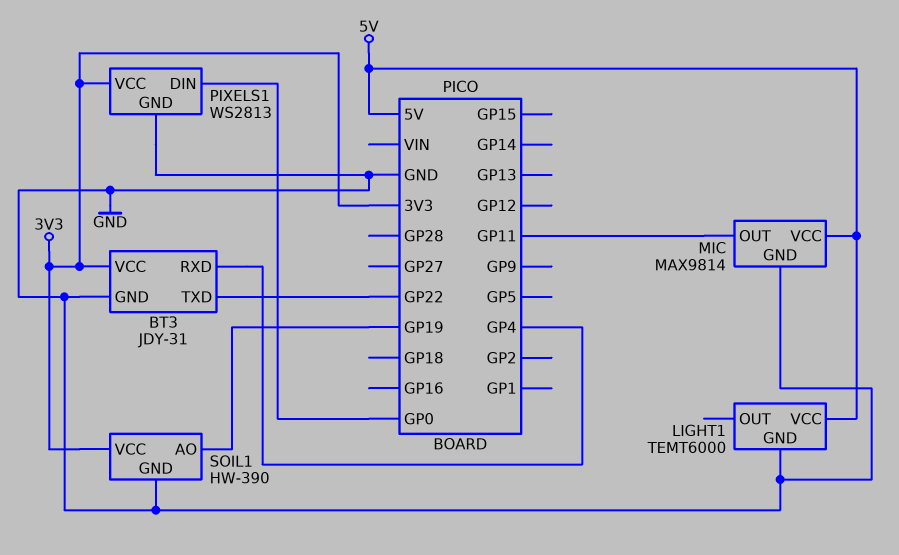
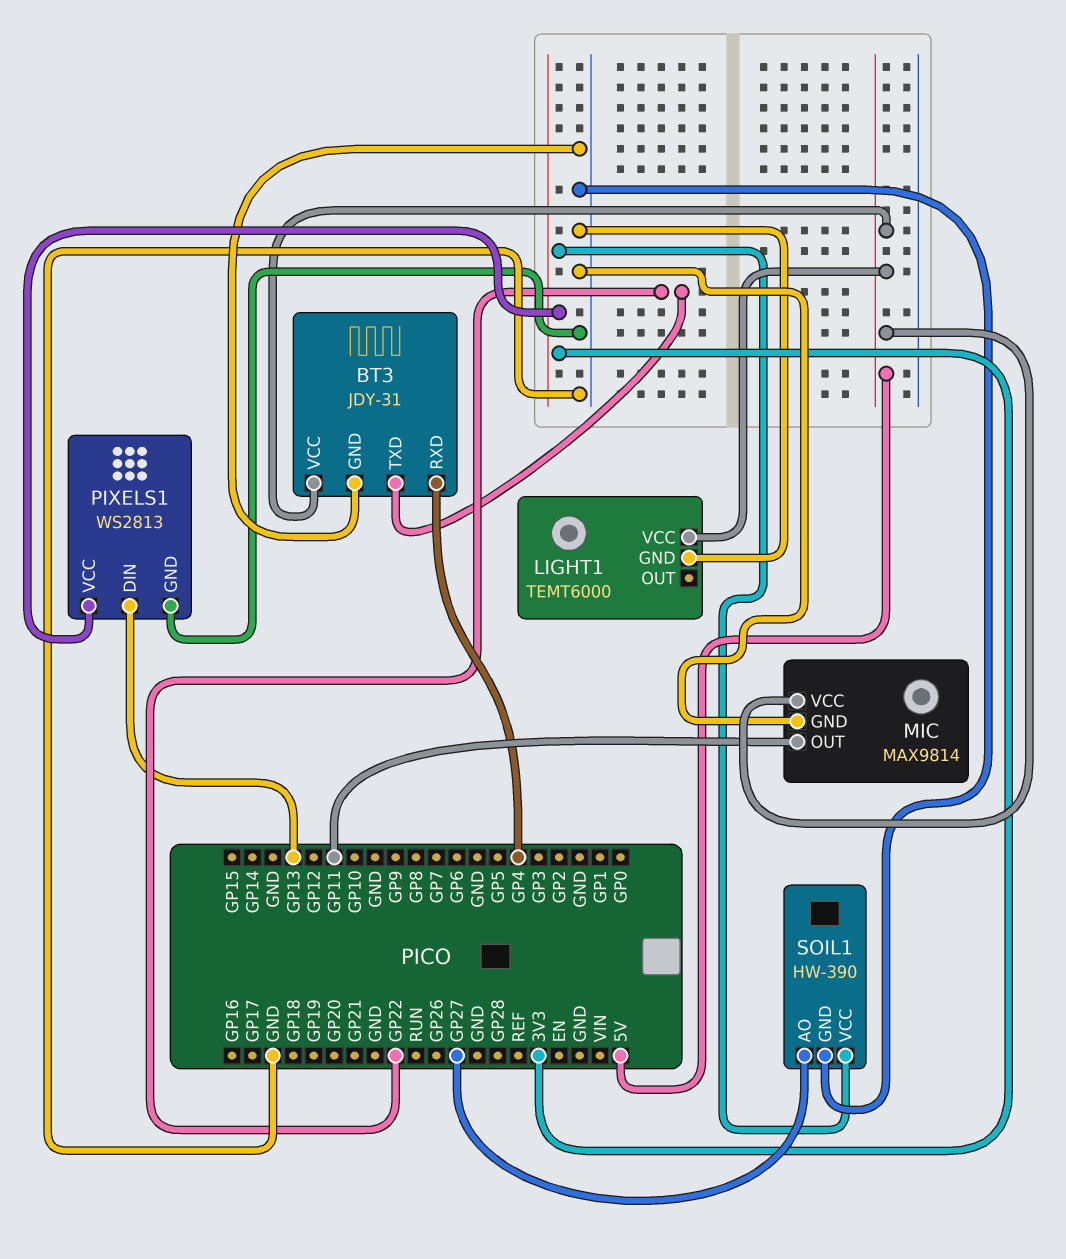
BT3 pin VCC: 3V3 -> 5V
PIXELS1 pin DIN: GP0 -> GP13
SOIL1 pin AO: GP19 -> GP27

